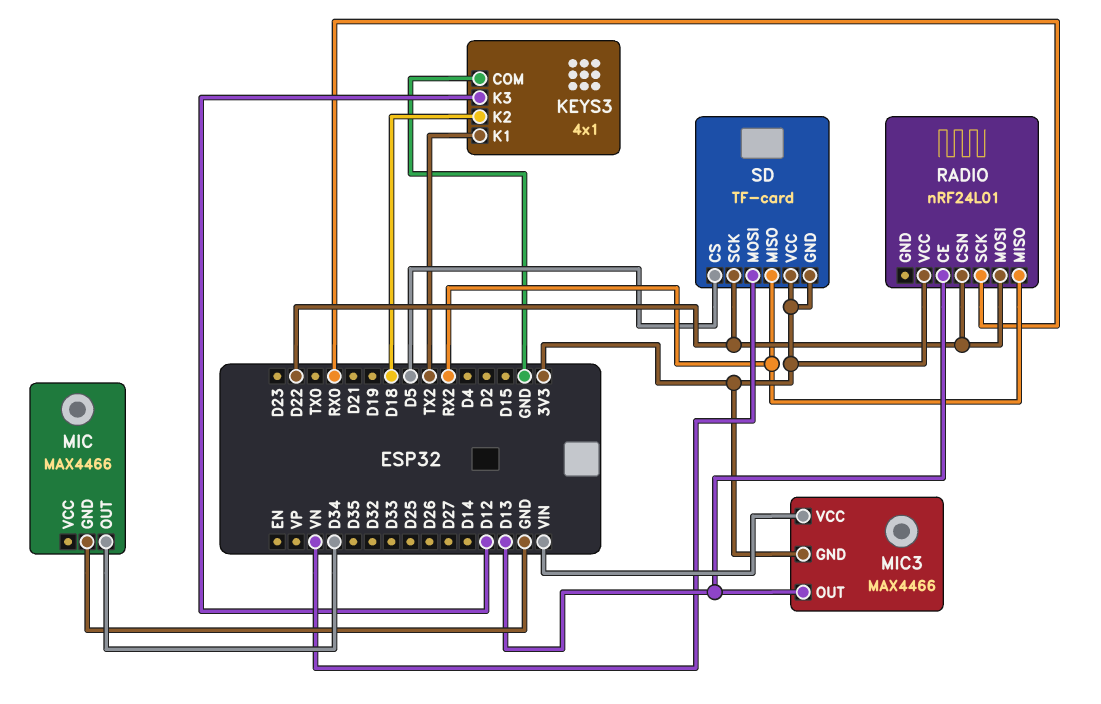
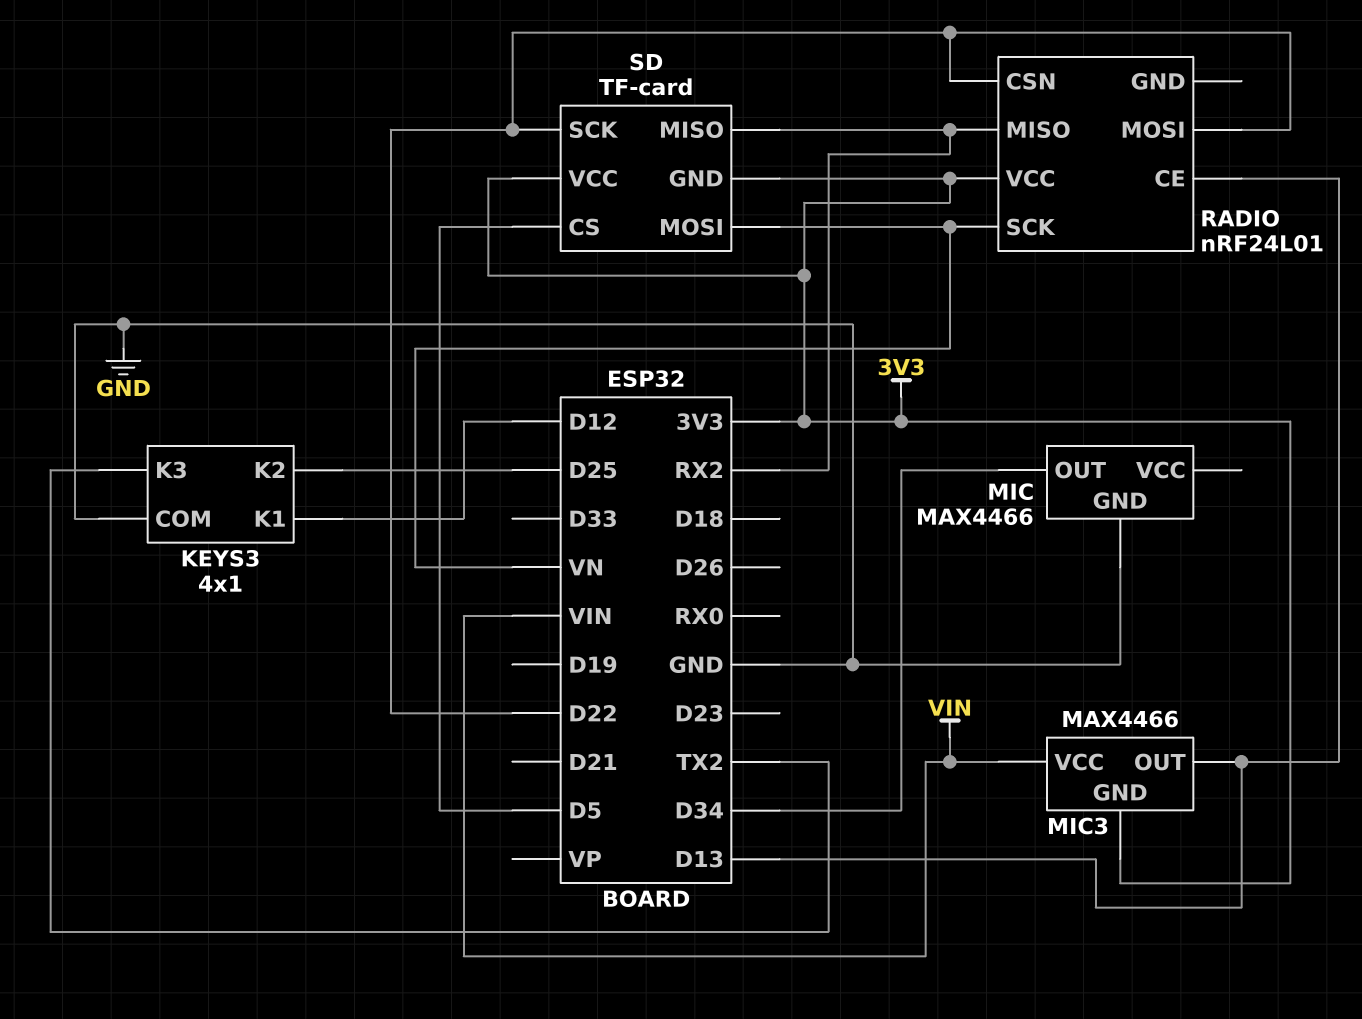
KEYS3 pin K1: TX2 -> D12
KEYS3 pin K2: D18 -> D25
KEYS3 pin K3: D12 -> TX2
RADIO pin SCK: RX0 -> VN

